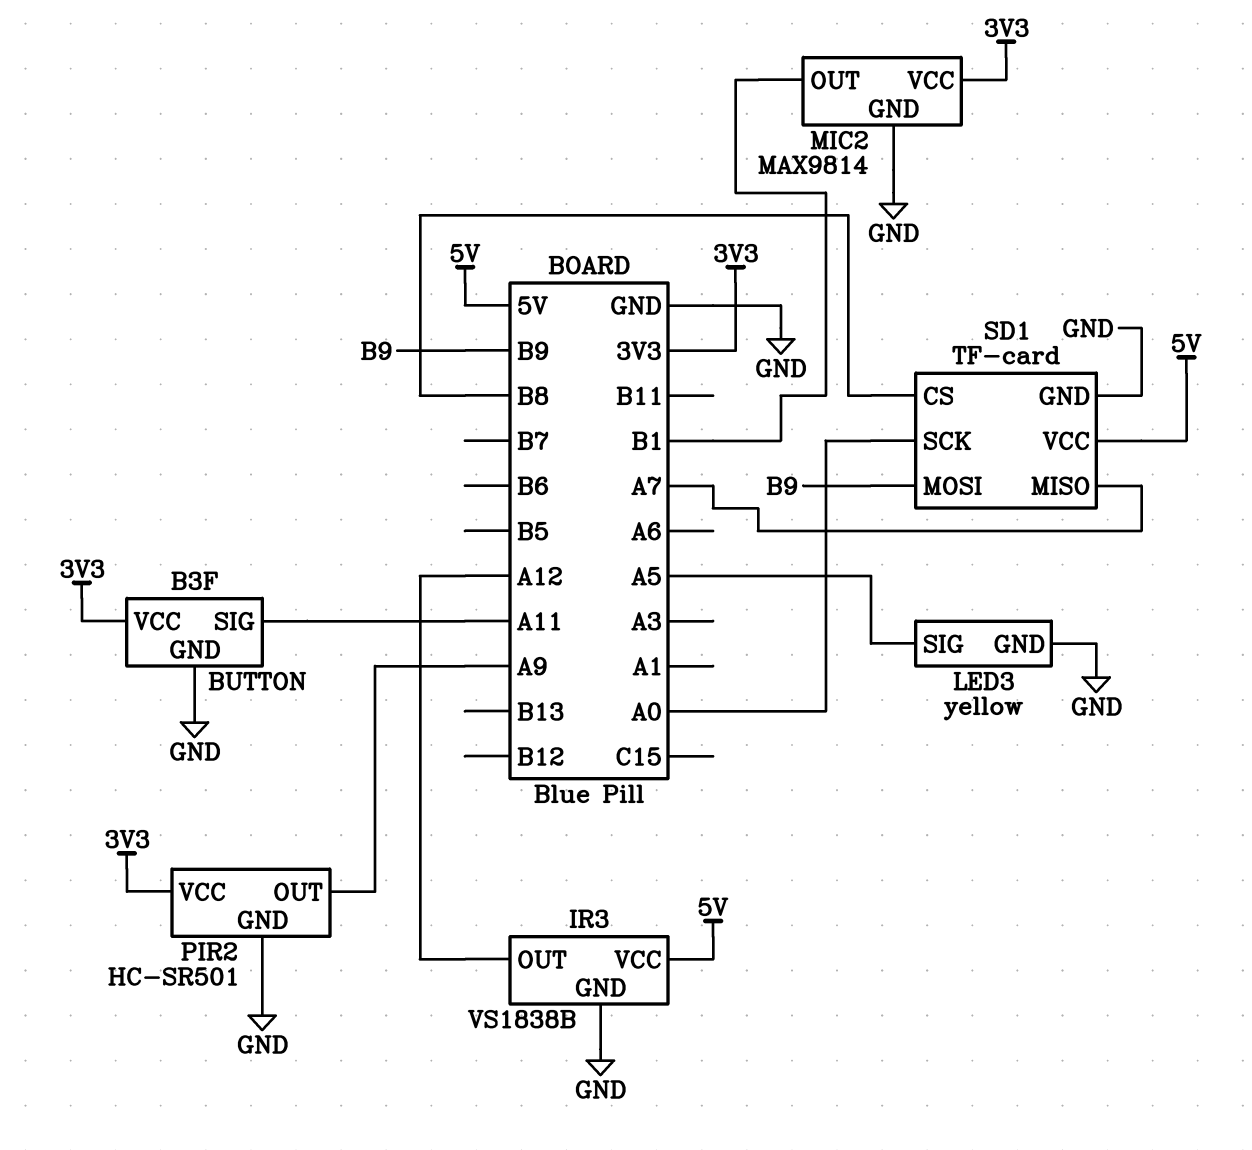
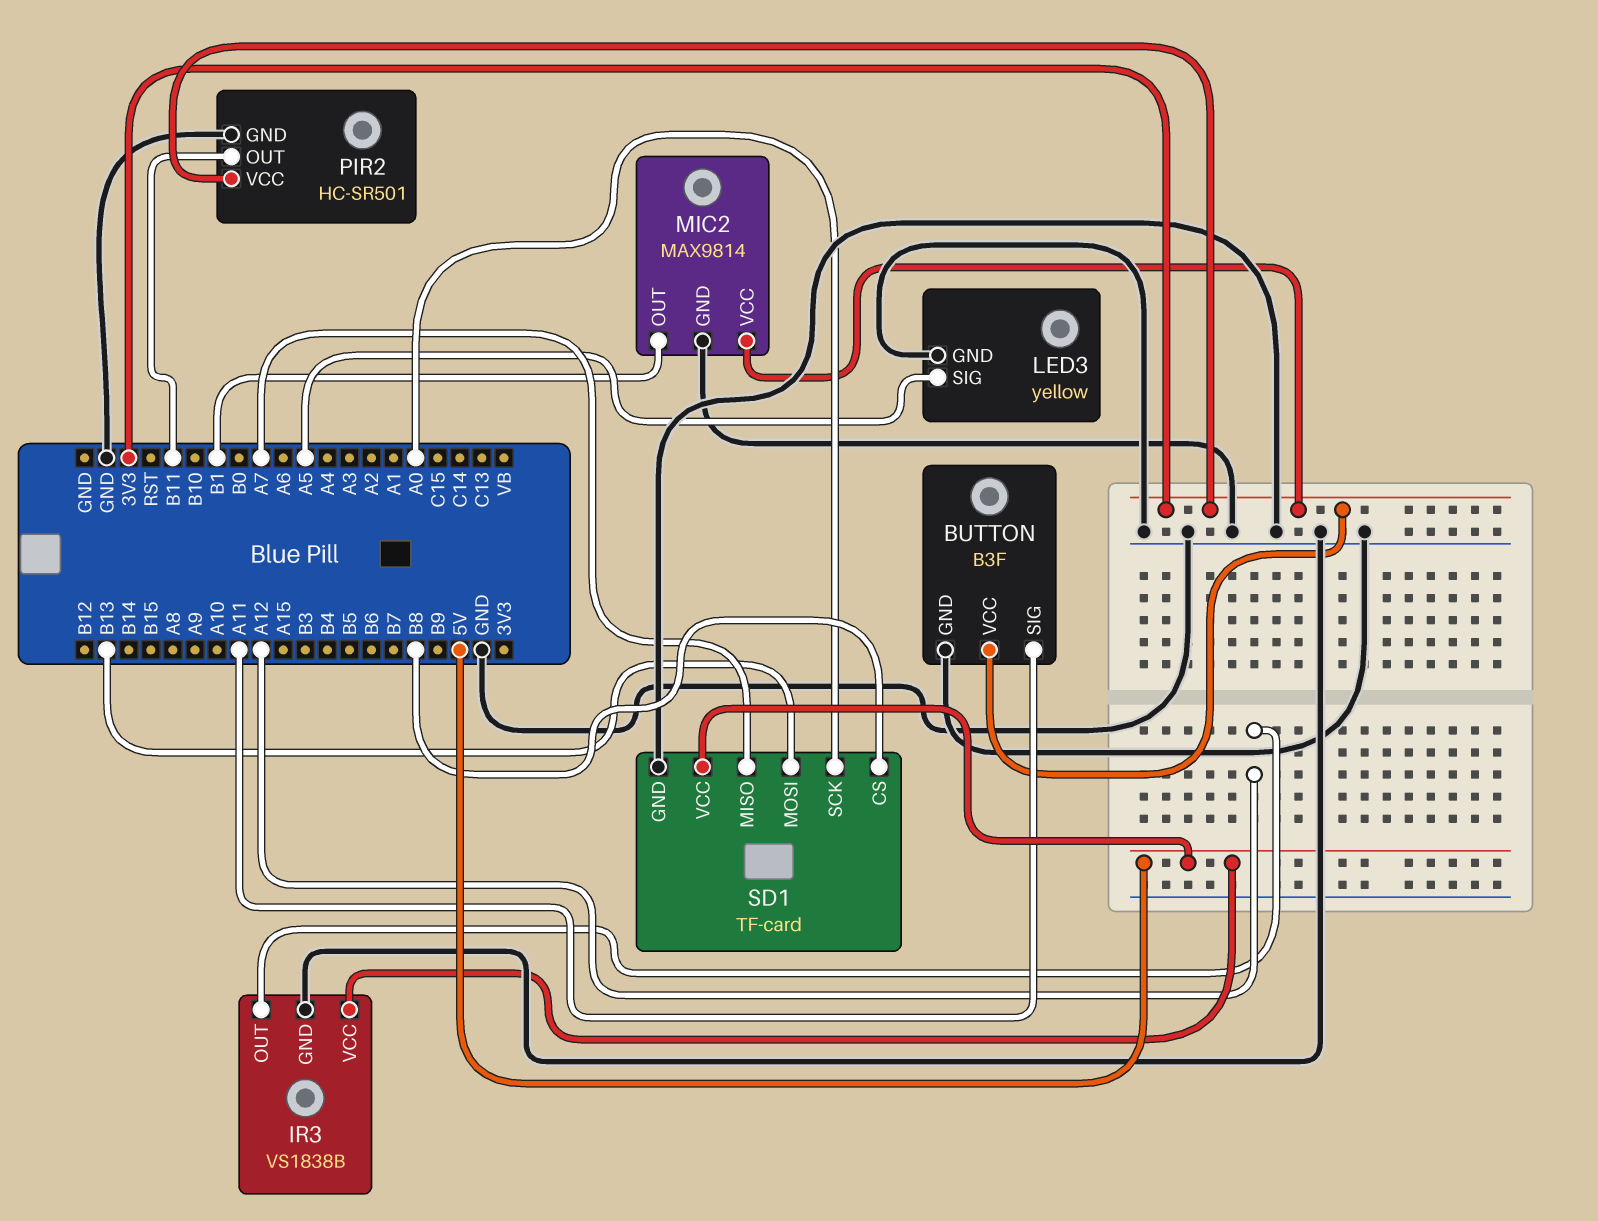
PIR2 pin OUT: A9 -> B11
SD1 pin MOSI: B9 -> B13

